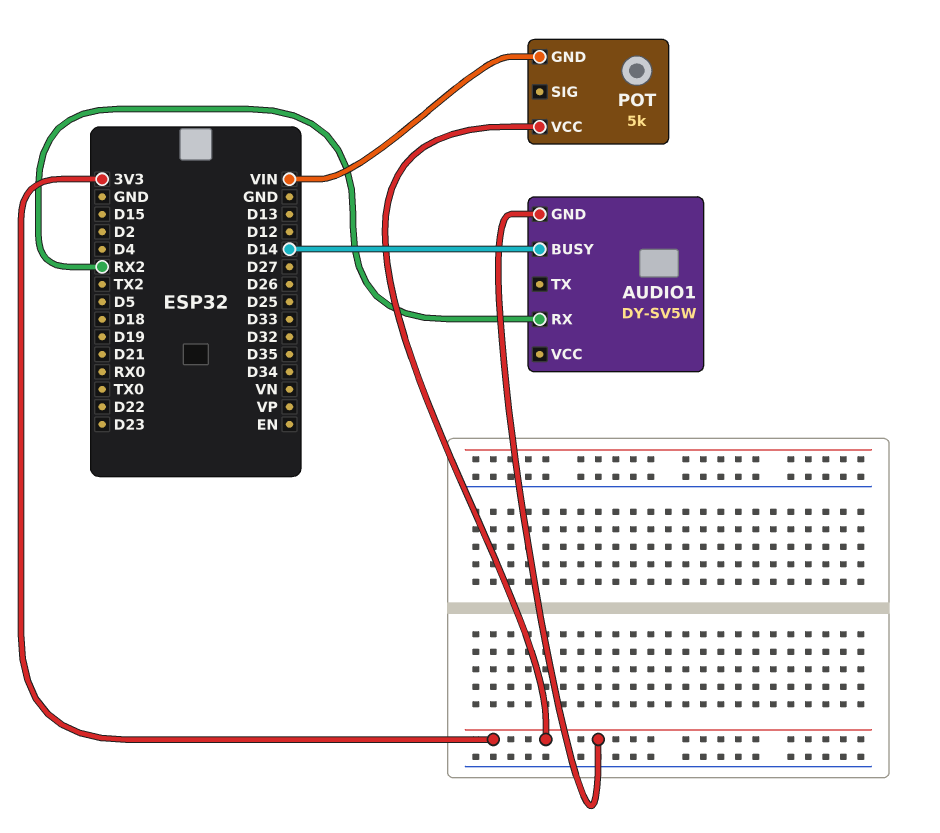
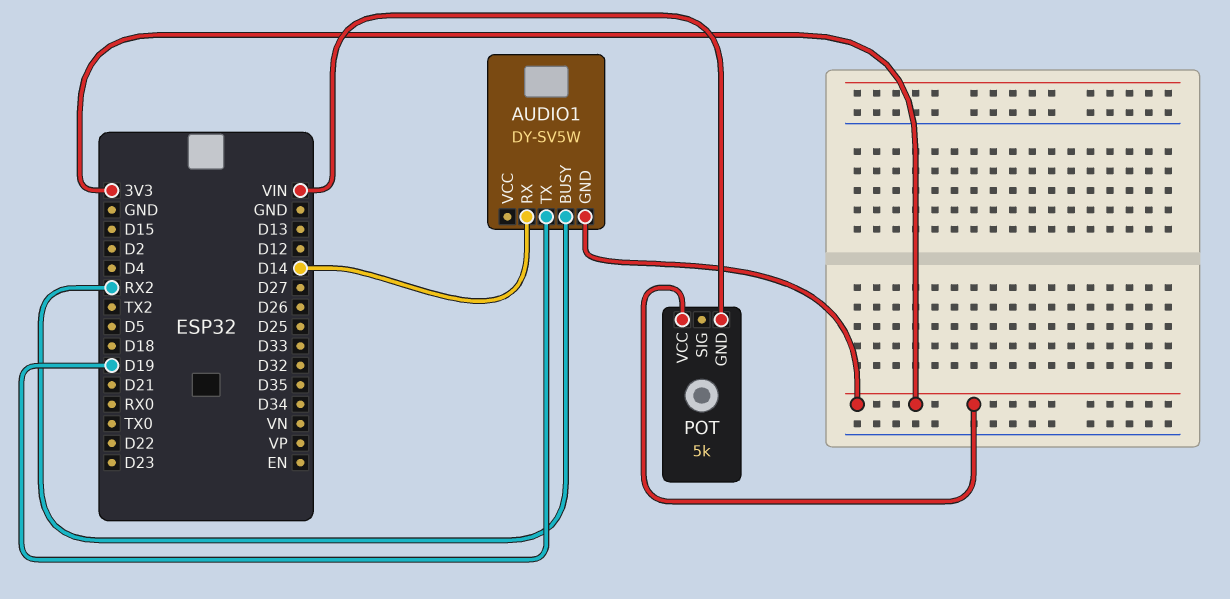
AUDIO1 pin BUSY: D14 -> RX2
AUDIO1 pin RX: RX2 -> D14
AUDIO1 pin TX: none -> D19

